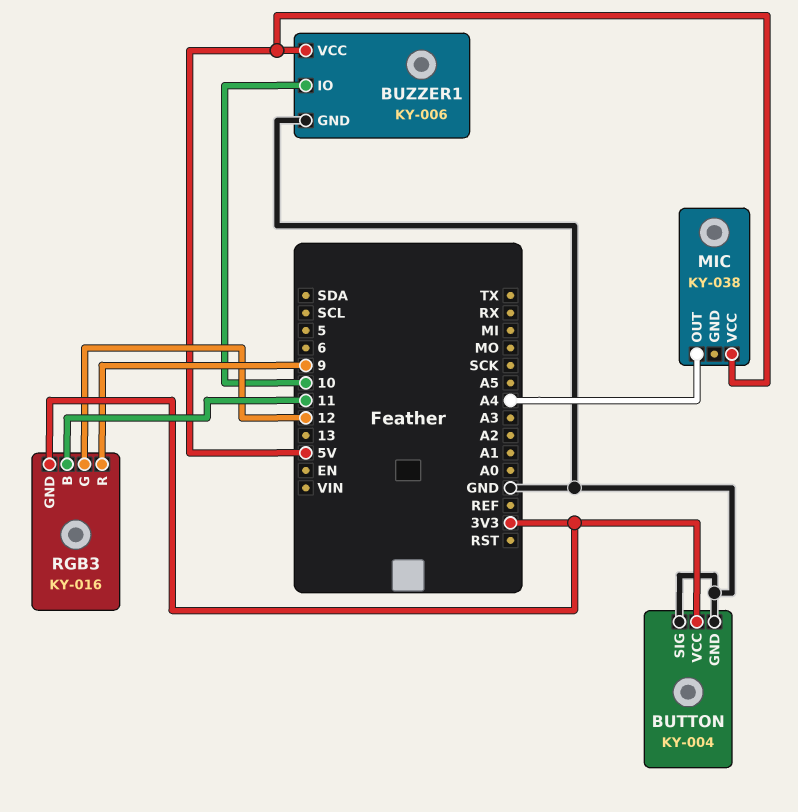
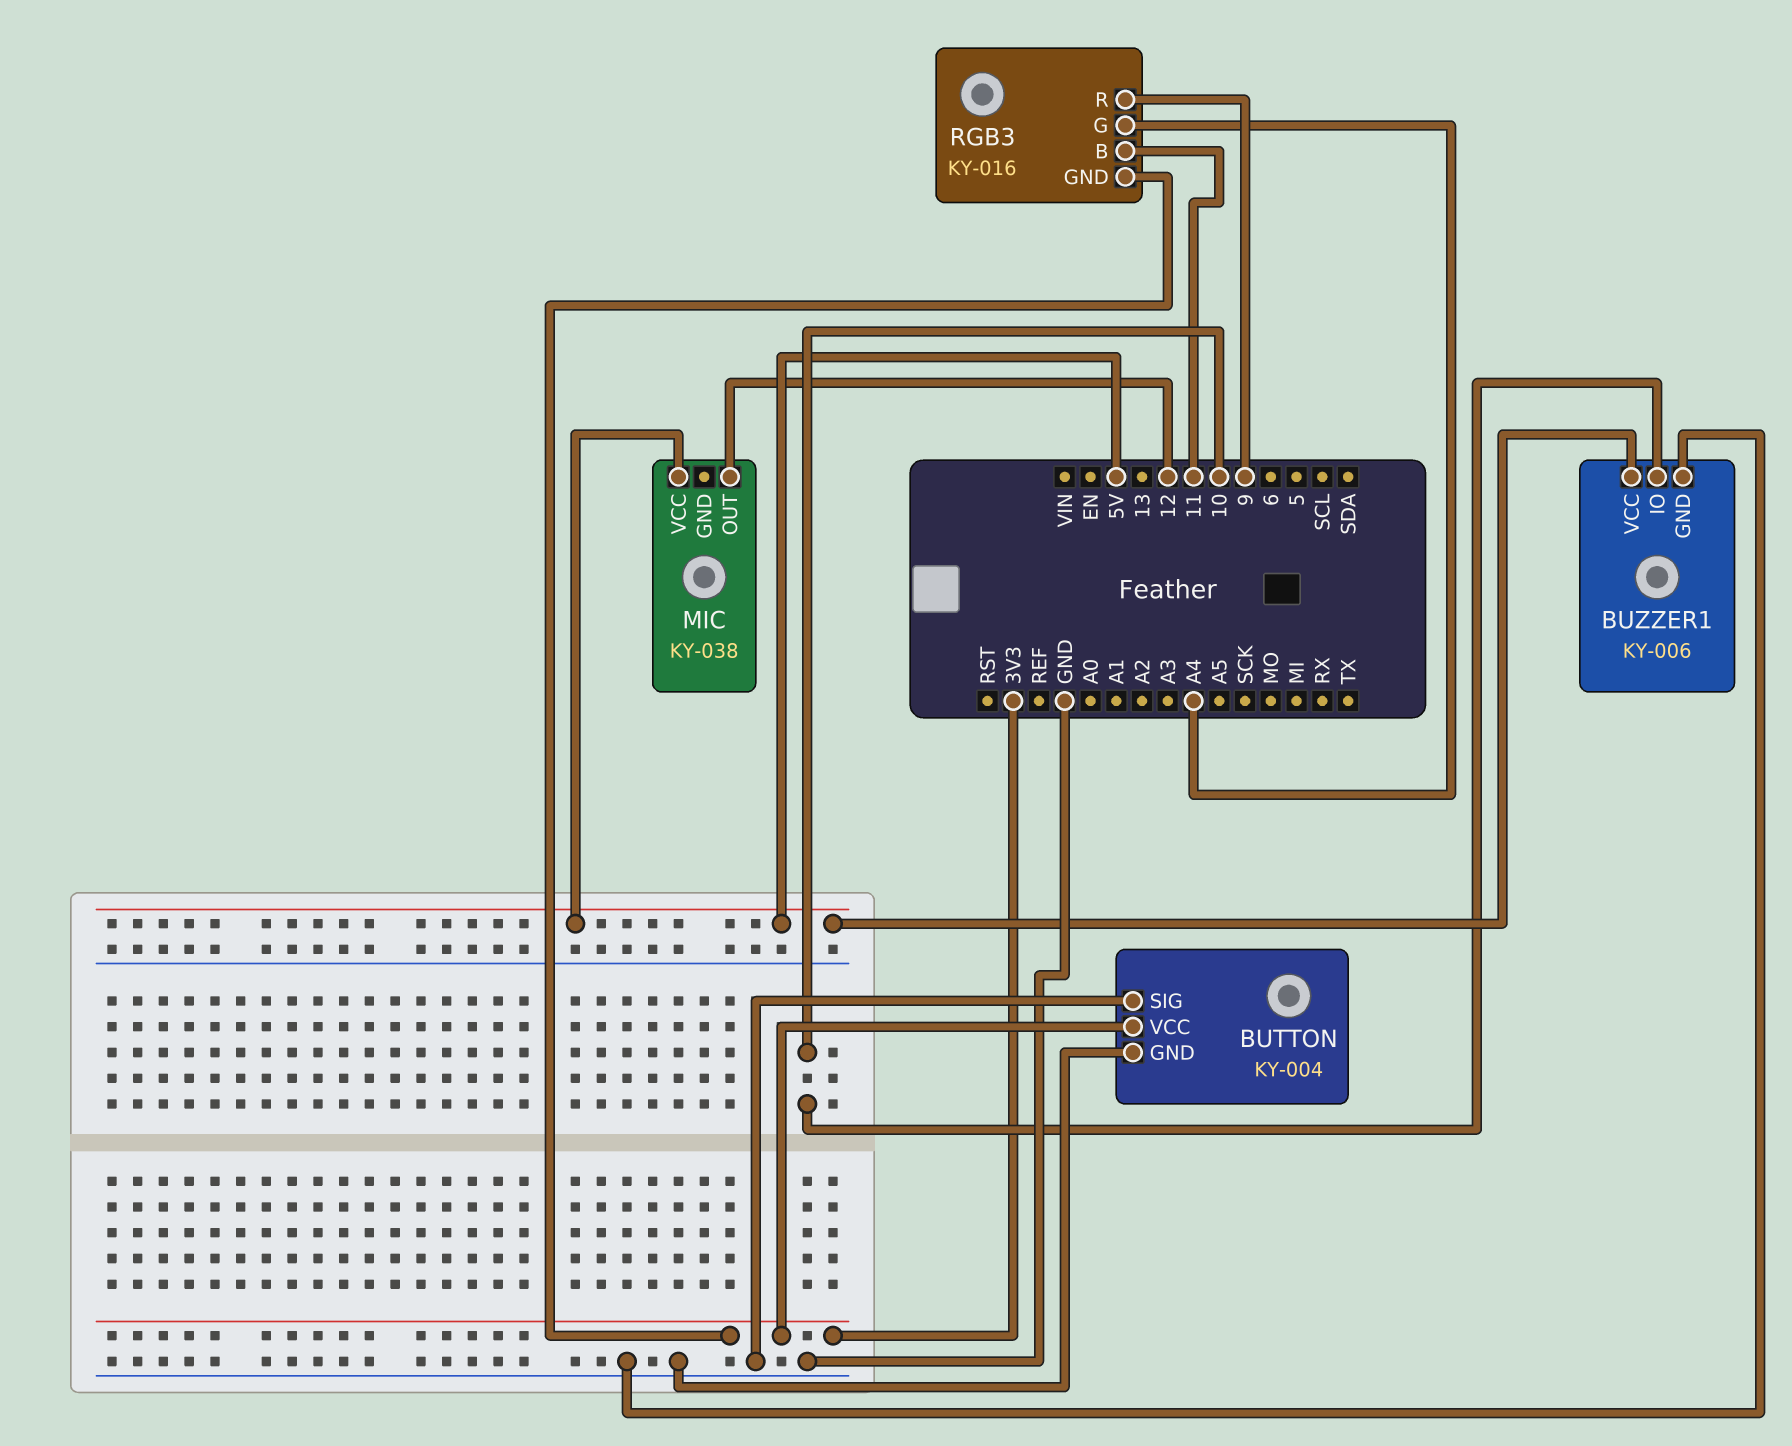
MIC pin OUT: A4 -> 12
RGB3 pin G: 12 -> A4

